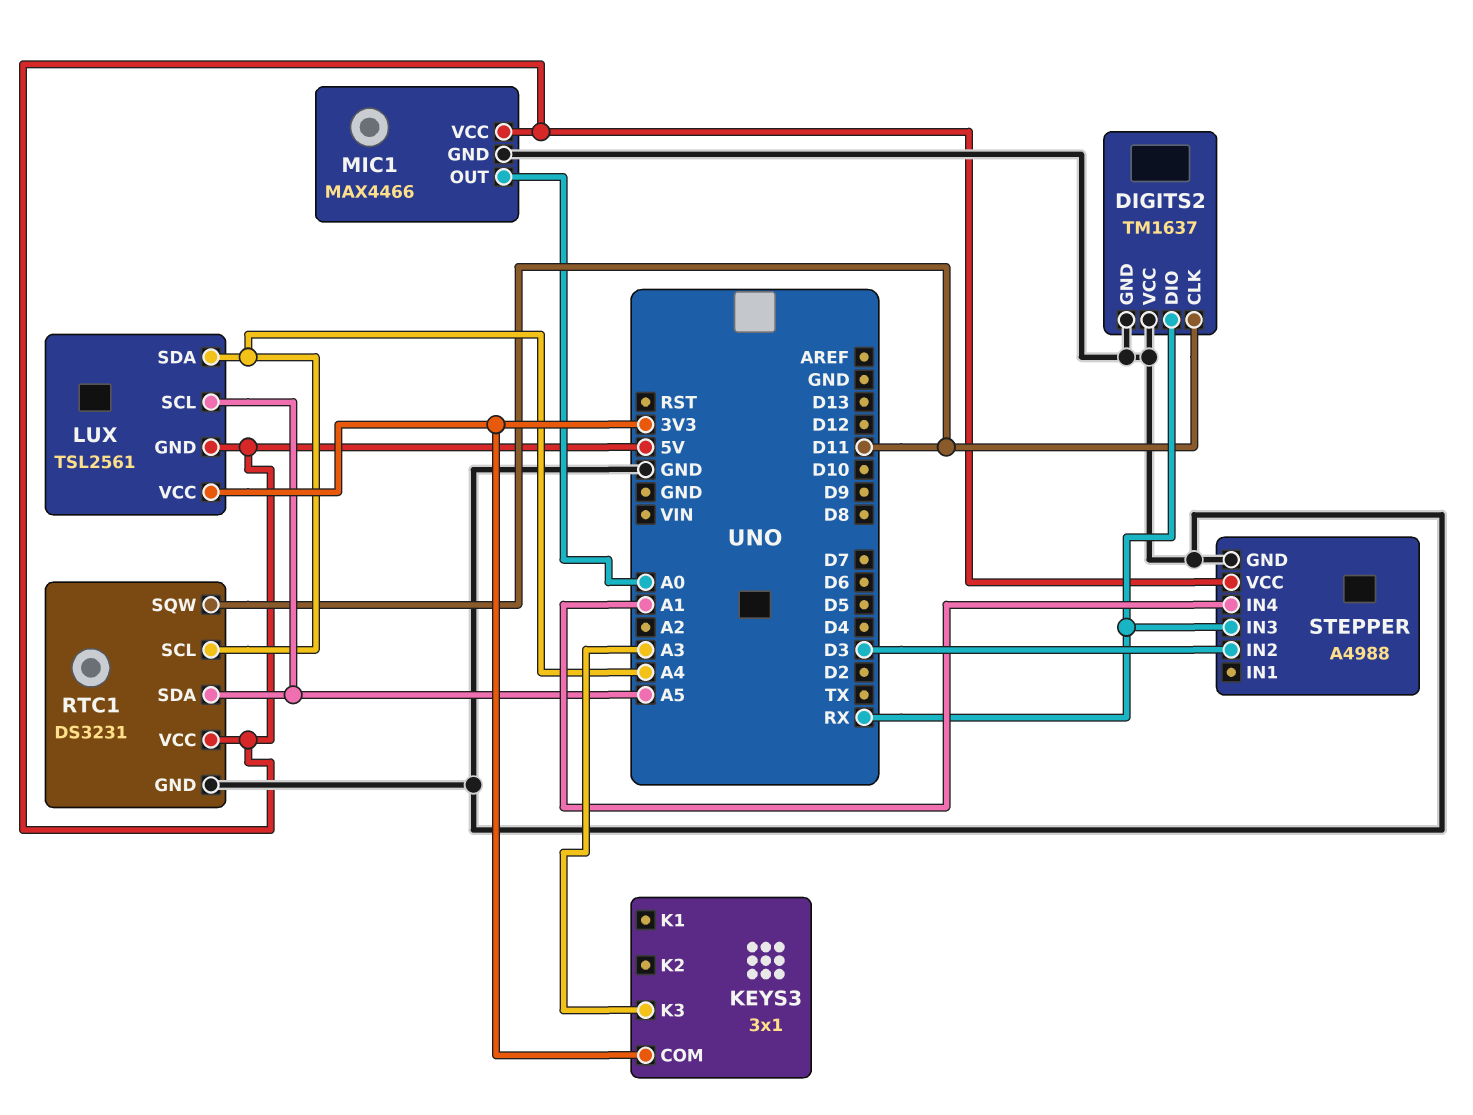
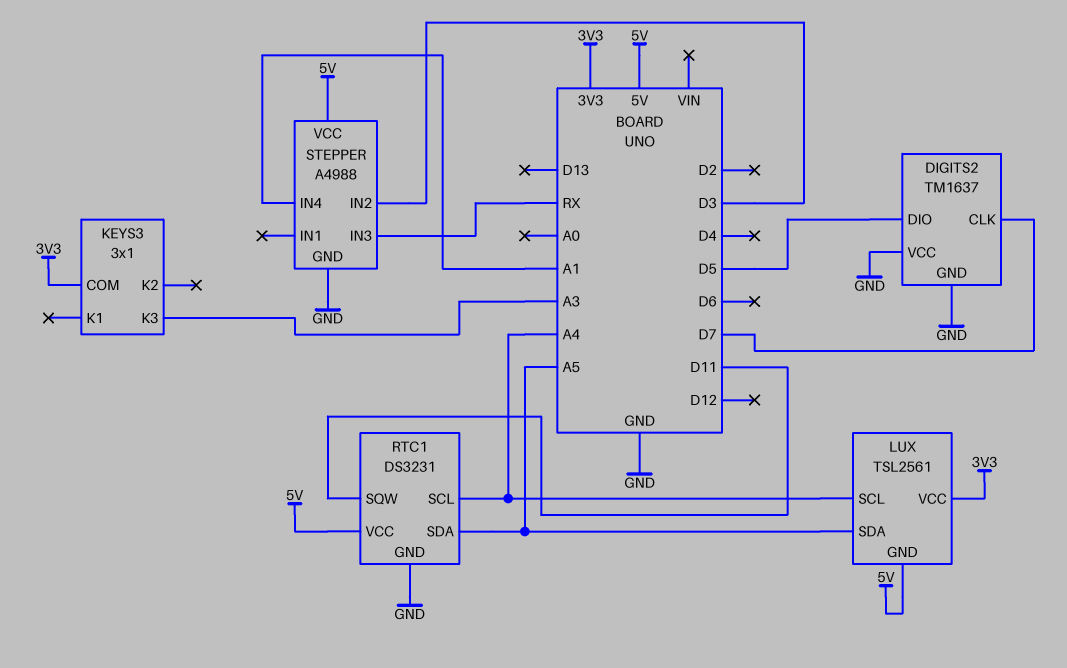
DIGITS2 pin CLK: D11 -> D7
DIGITS2 pin DIO: RX -> D5
LUX pin SCL: A5 -> A4
LUX pin SDA: A4 -> A5
MIC1: MAX4466 -> none
MIC1 pin GND: GND -> none
MIC1 pin OUT: A0 -> none
MIC1 pin VCC: 5V -> none

